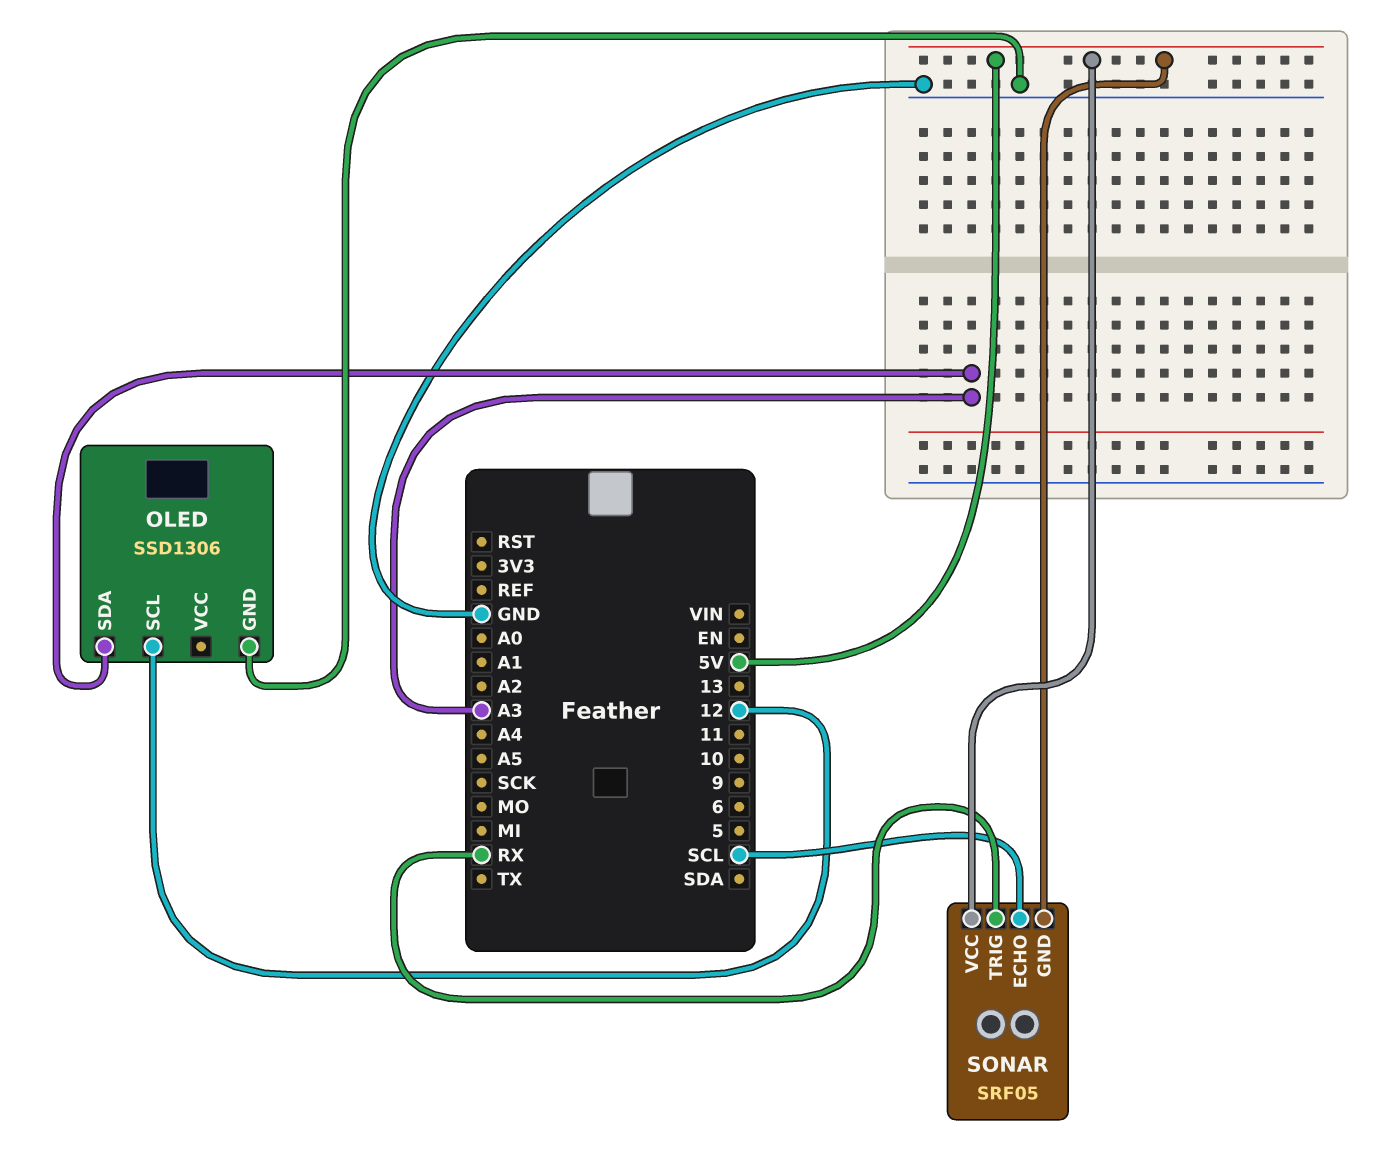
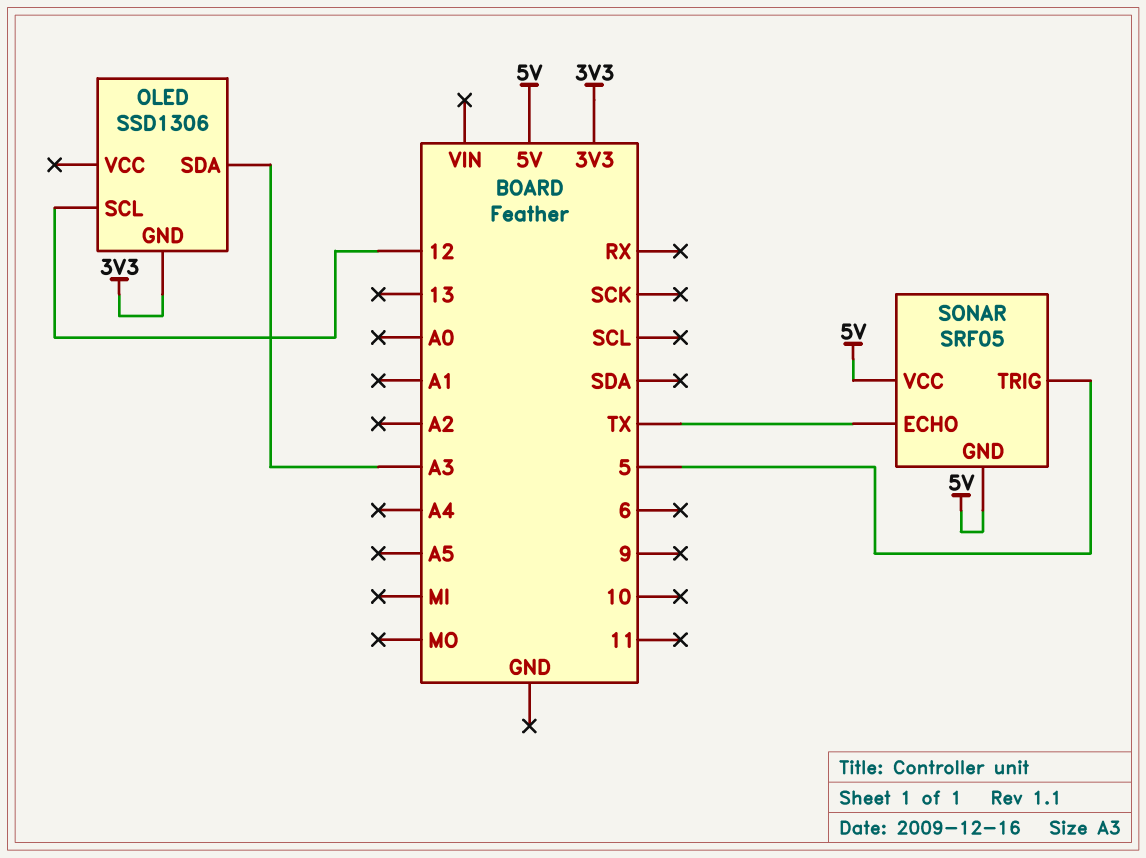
OLED pin GND: GND -> 3V3
SONAR pin ECHO: SCL -> TX
SONAR pin TRIG: RX -> 5

